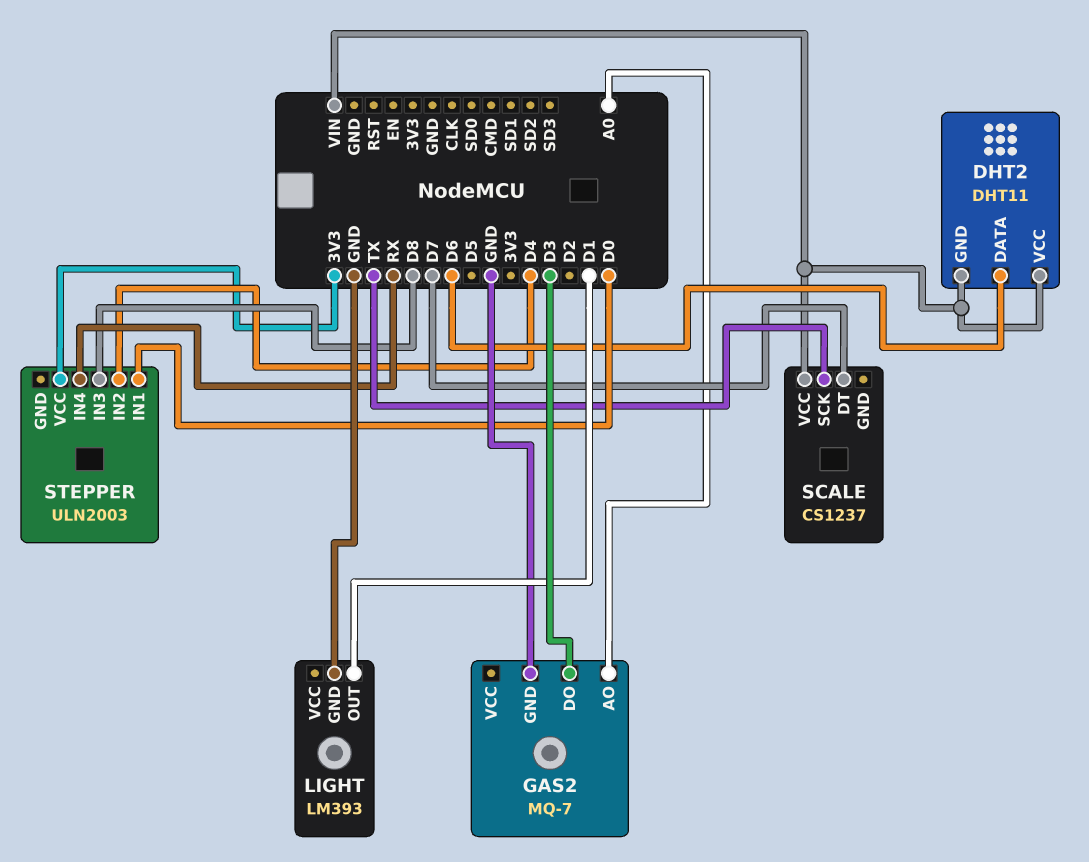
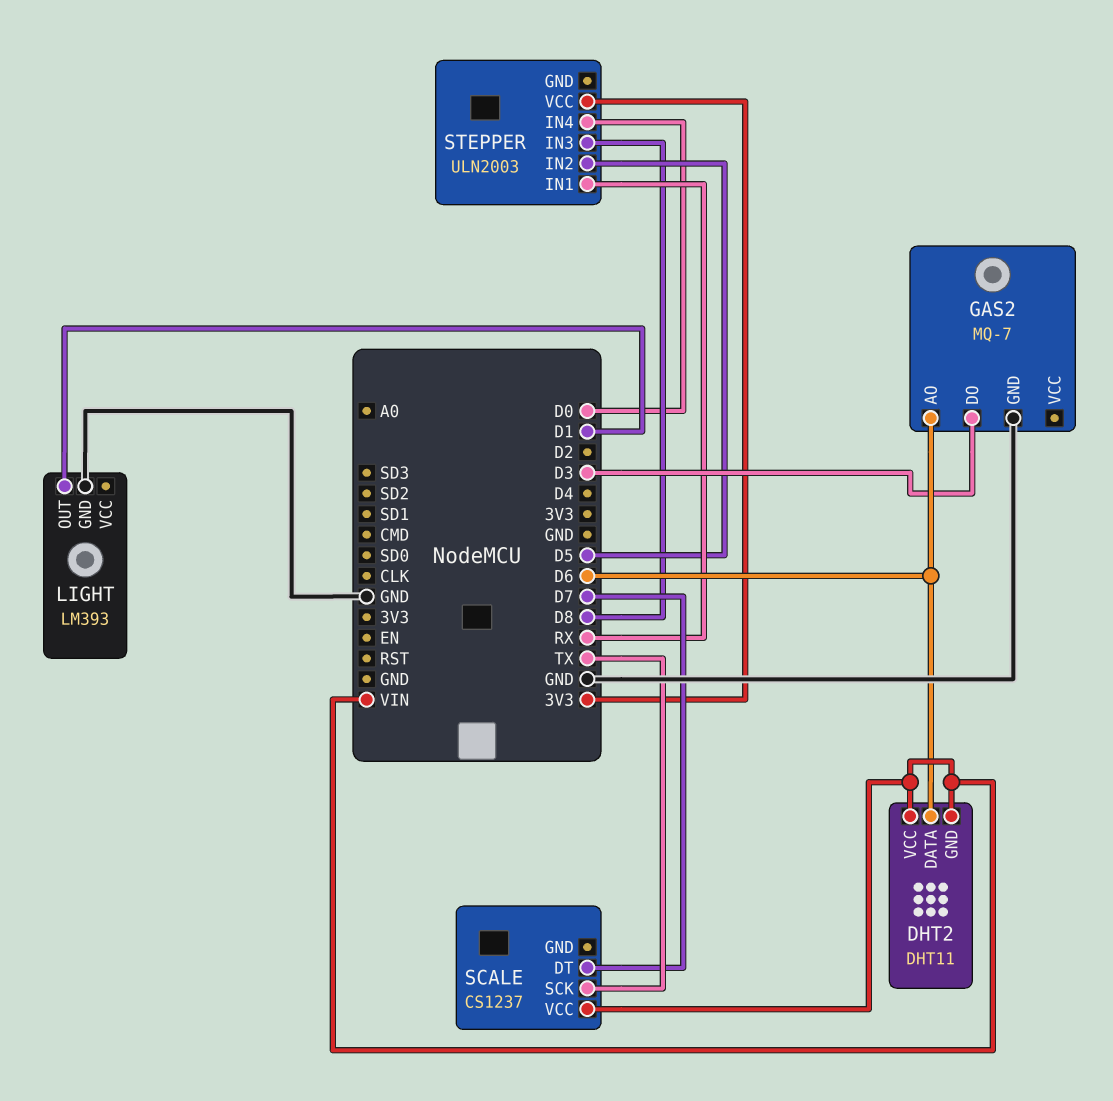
GAS2 pin AO: A0 -> D6
STEPPER pin IN1: D0 -> RX
STEPPER pin IN2: D4 -> D5
STEPPER pin IN4: RX -> D0

